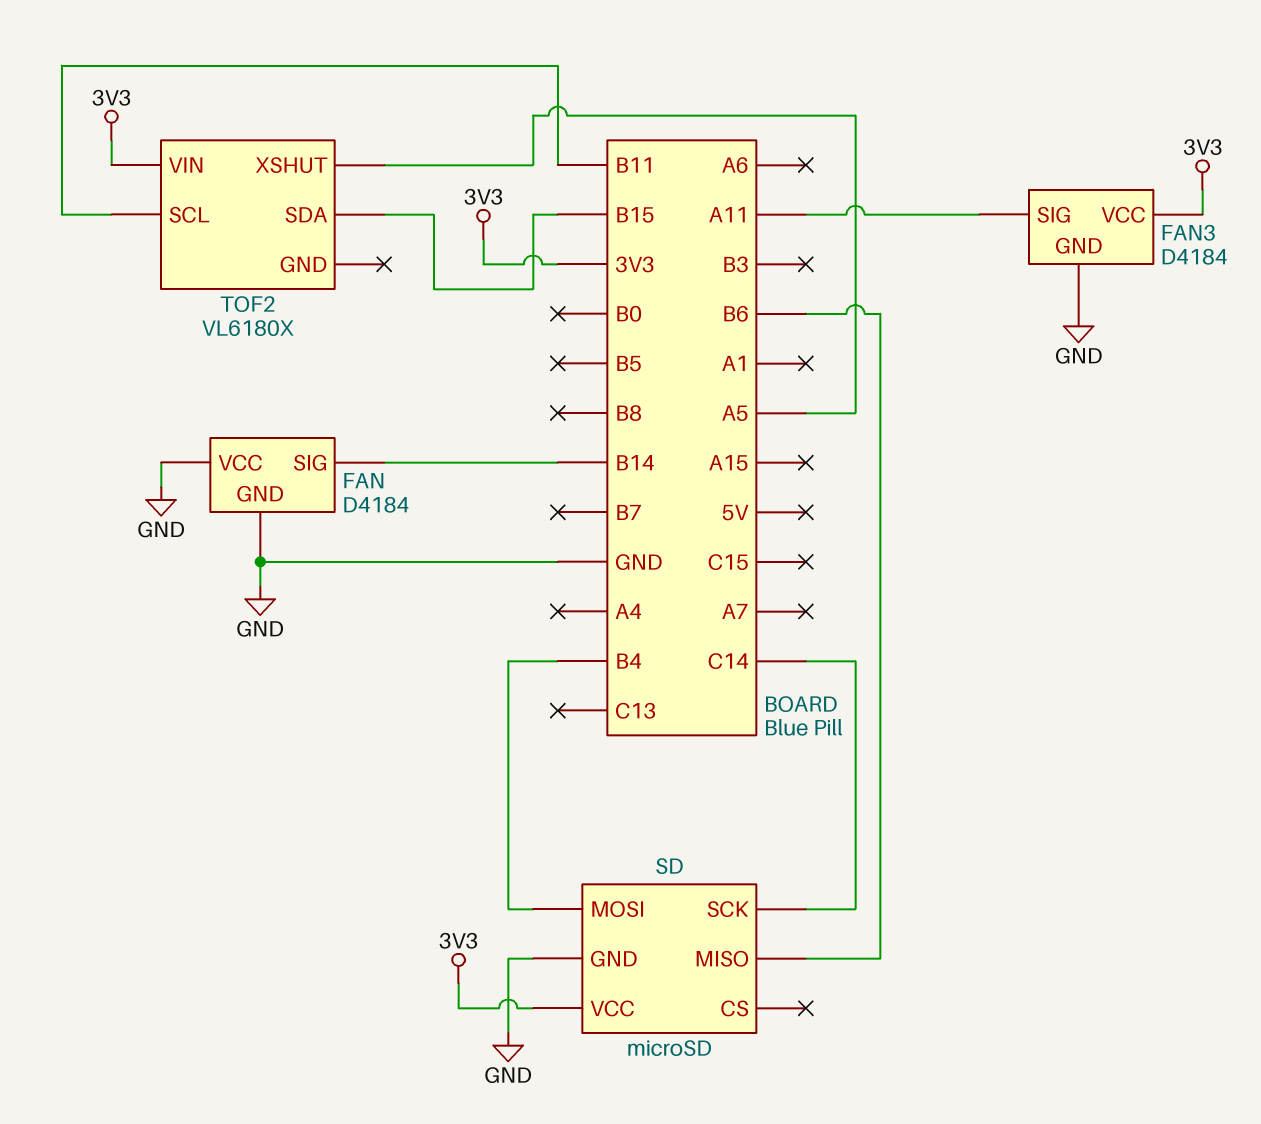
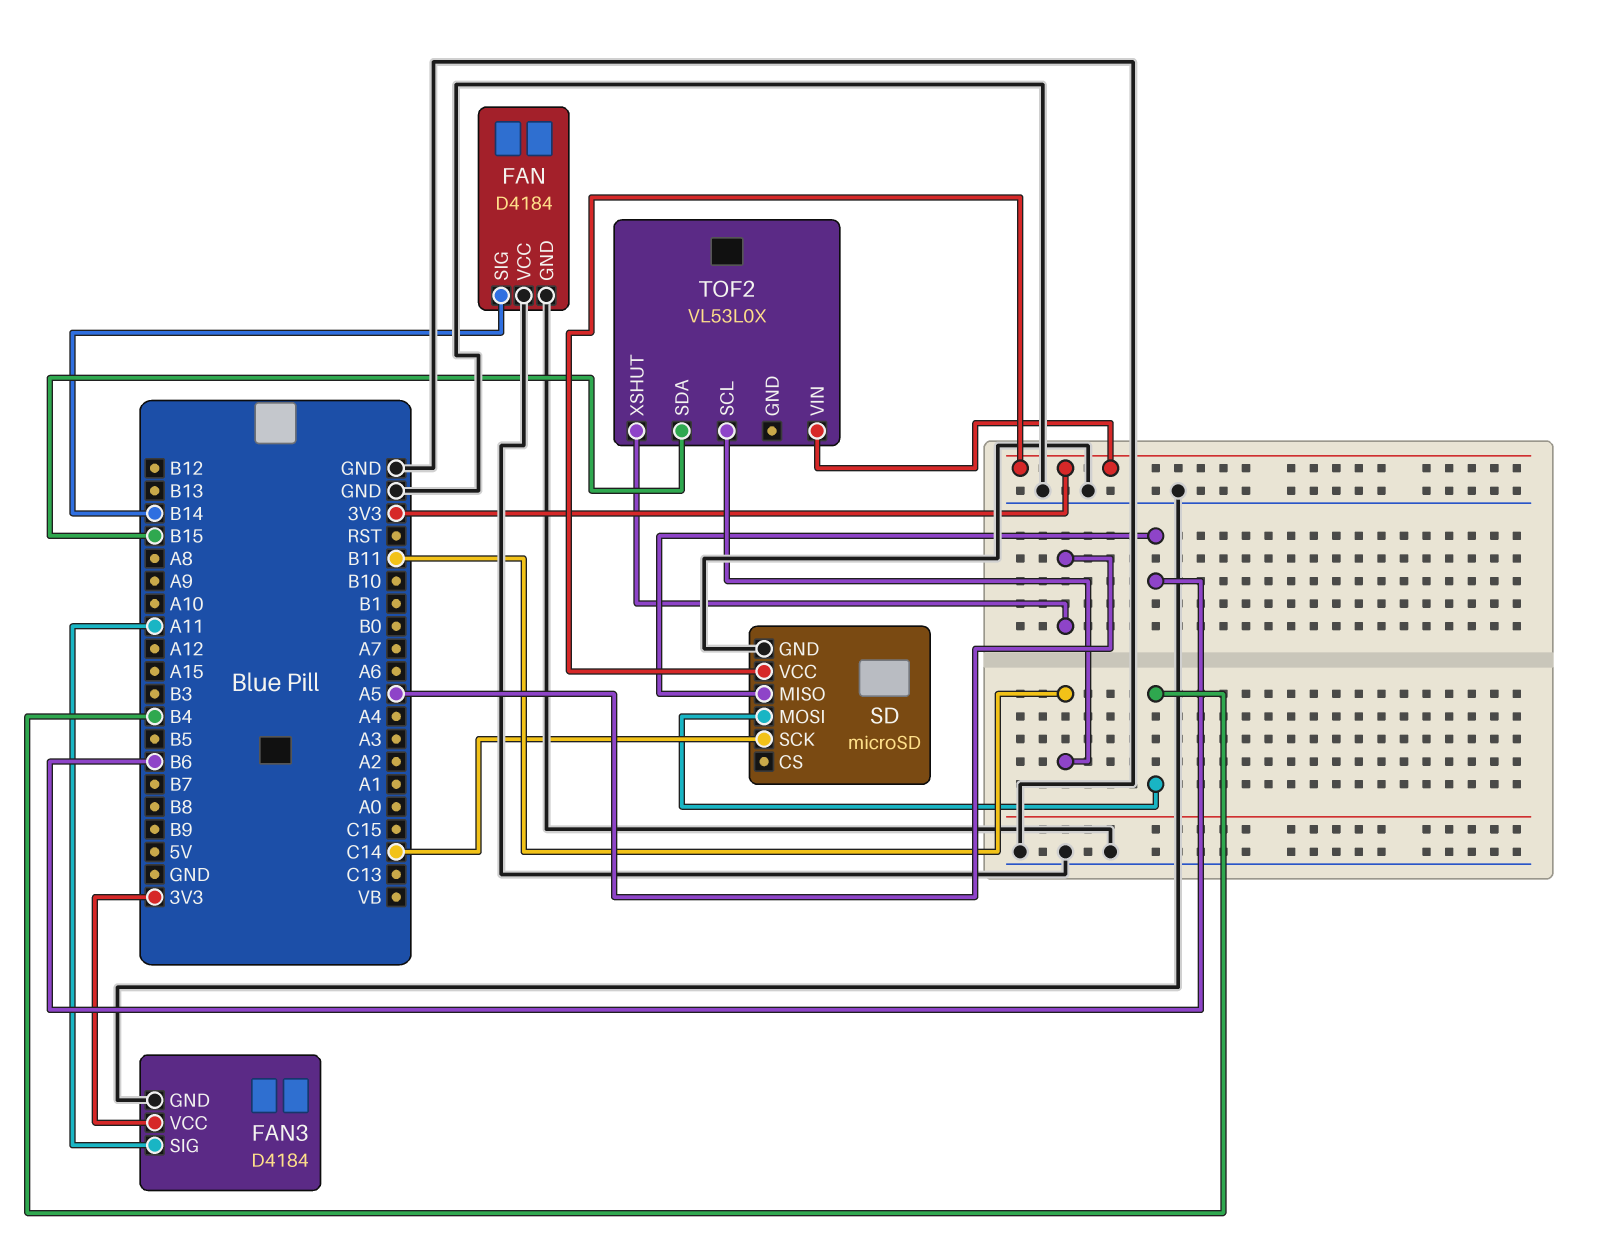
TOF2: VL6180X -> VL53L0X

